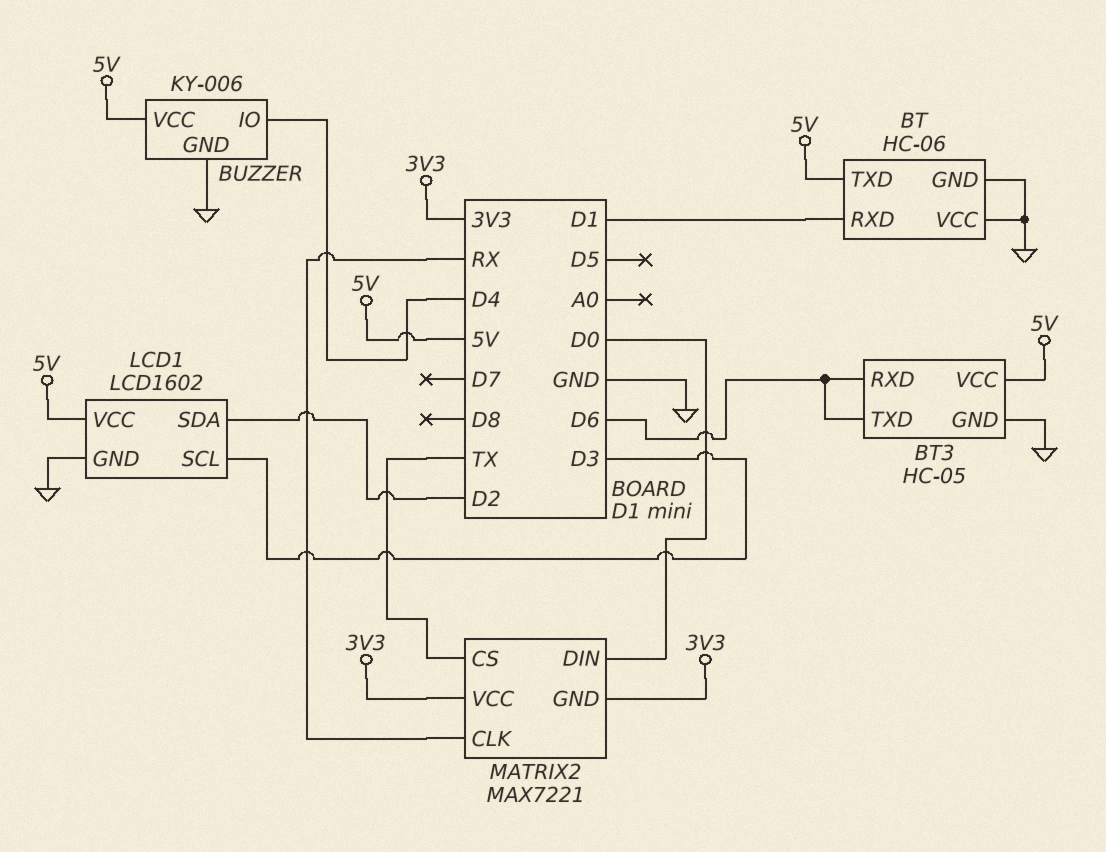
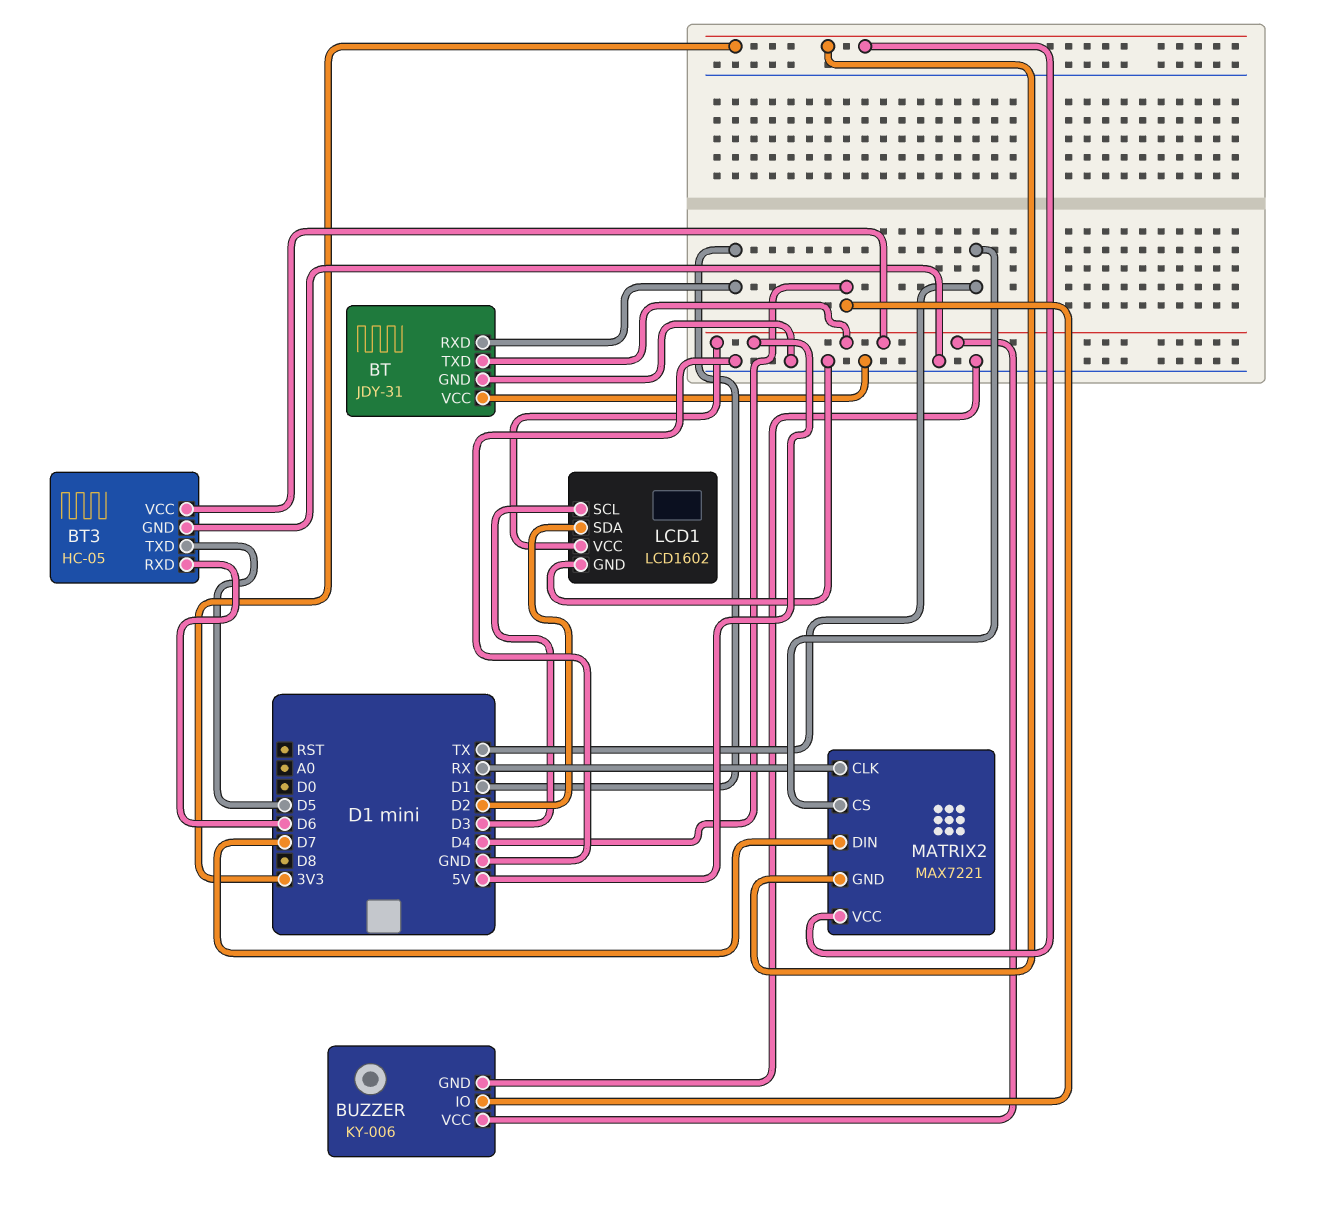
BT: HC-06 -> JDY-31
BT3 pin TXD: D6 -> D5
MATRIX2 pin DIN: D0 -> D7

